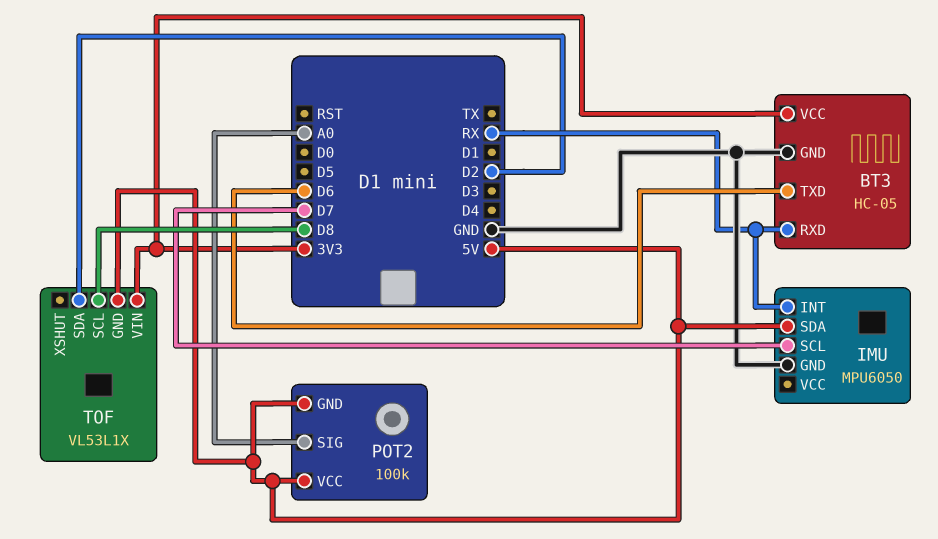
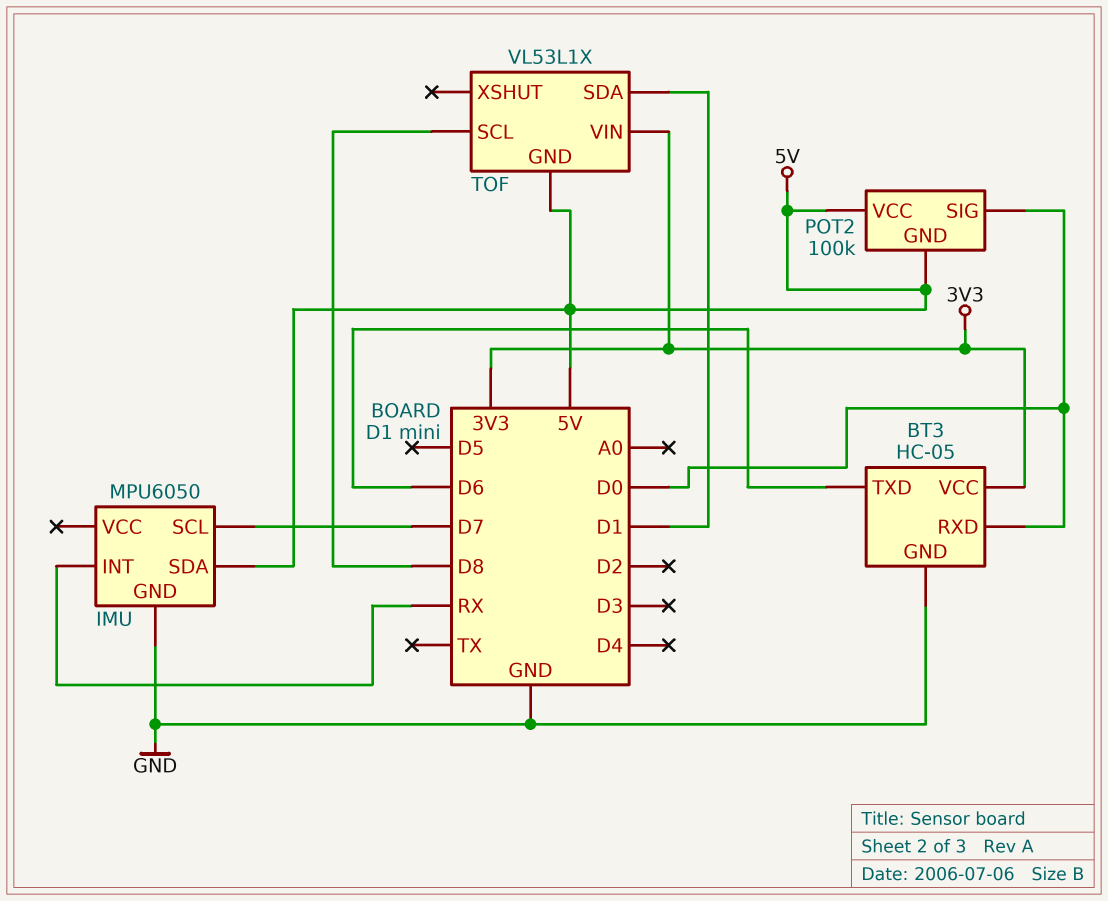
BT3 pin RXD: RX -> D0
POT2 pin SIG: A0 -> D0
TOF pin SDA: D2 -> D1

